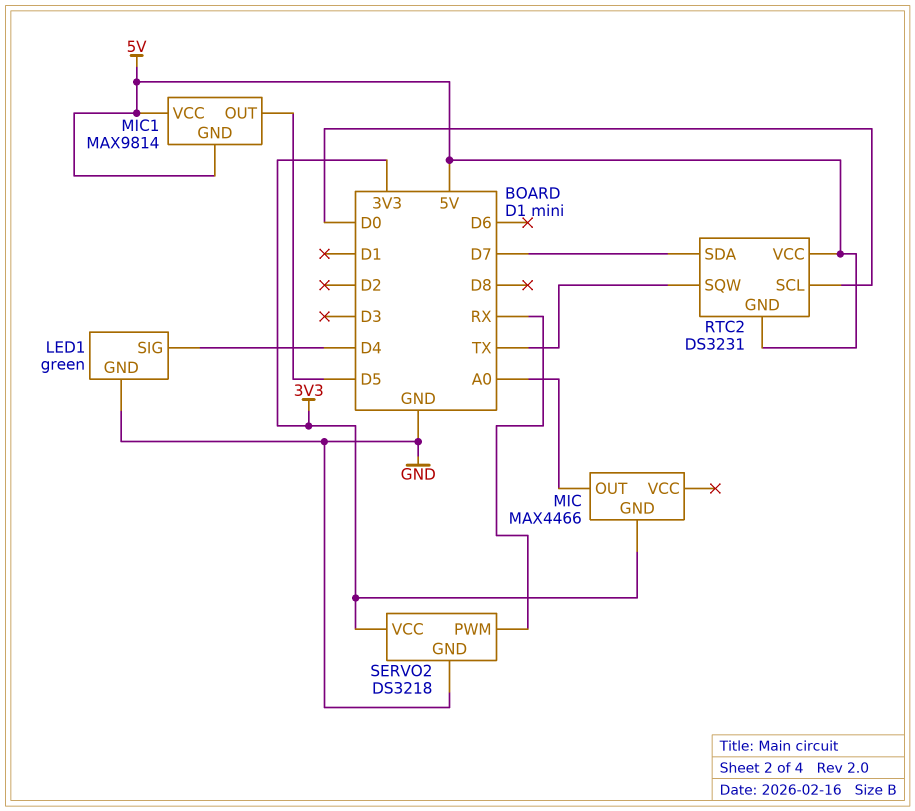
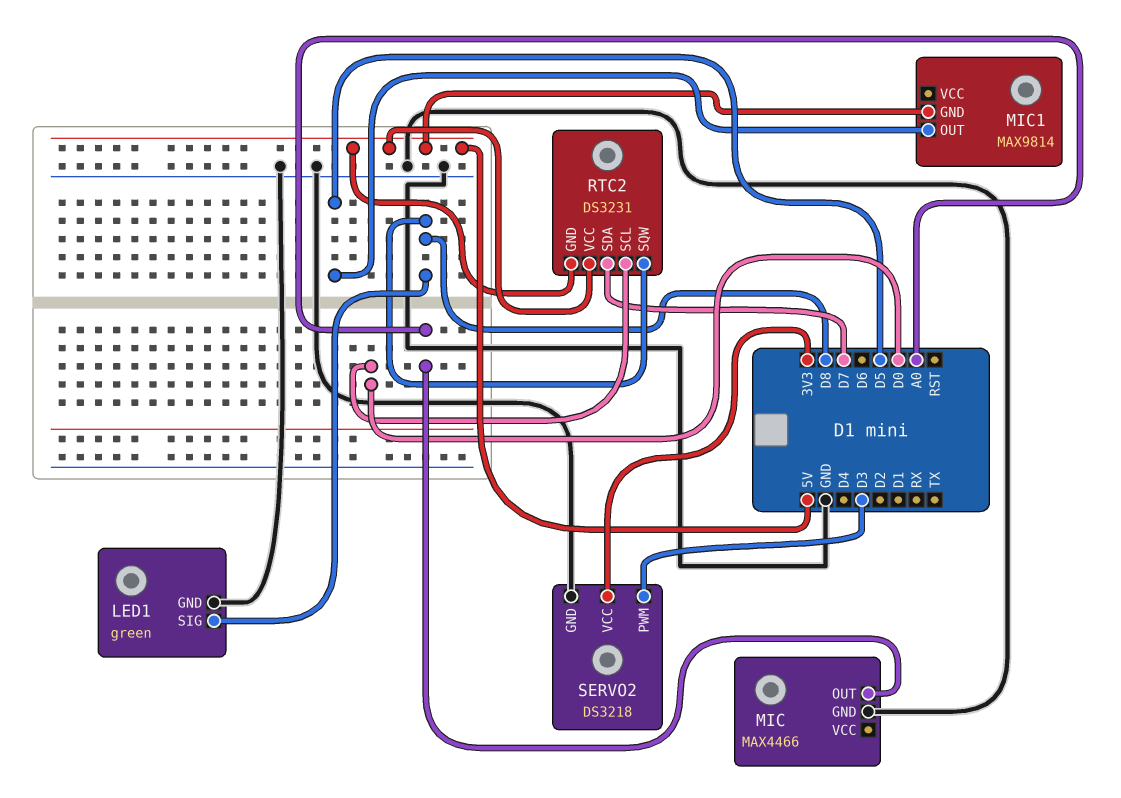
LED1 pin SIG: D4 -> D8
MIC pin GND: 3V3 -> GND
MIC1 pin VCC: 5V -> none
RTC2 pin SQW: TX -> D8
SERVO2 pin PWM: RX -> D3

